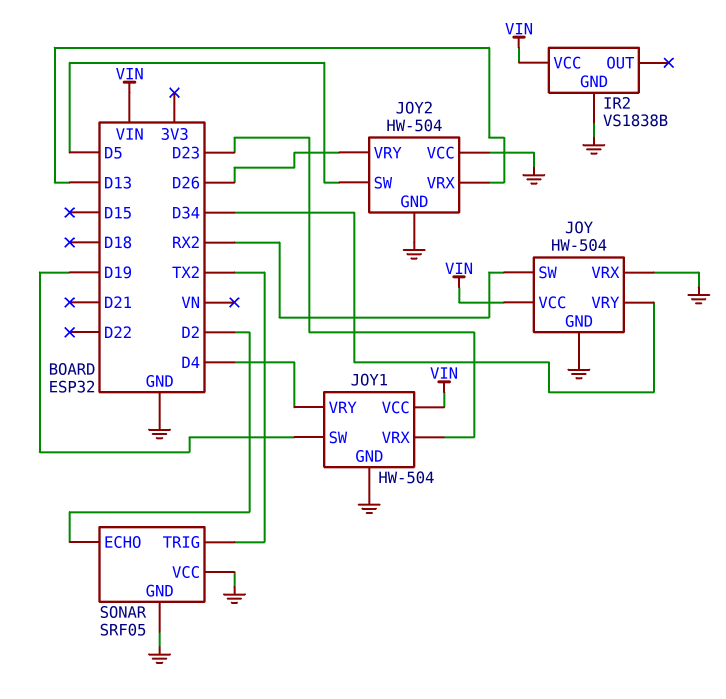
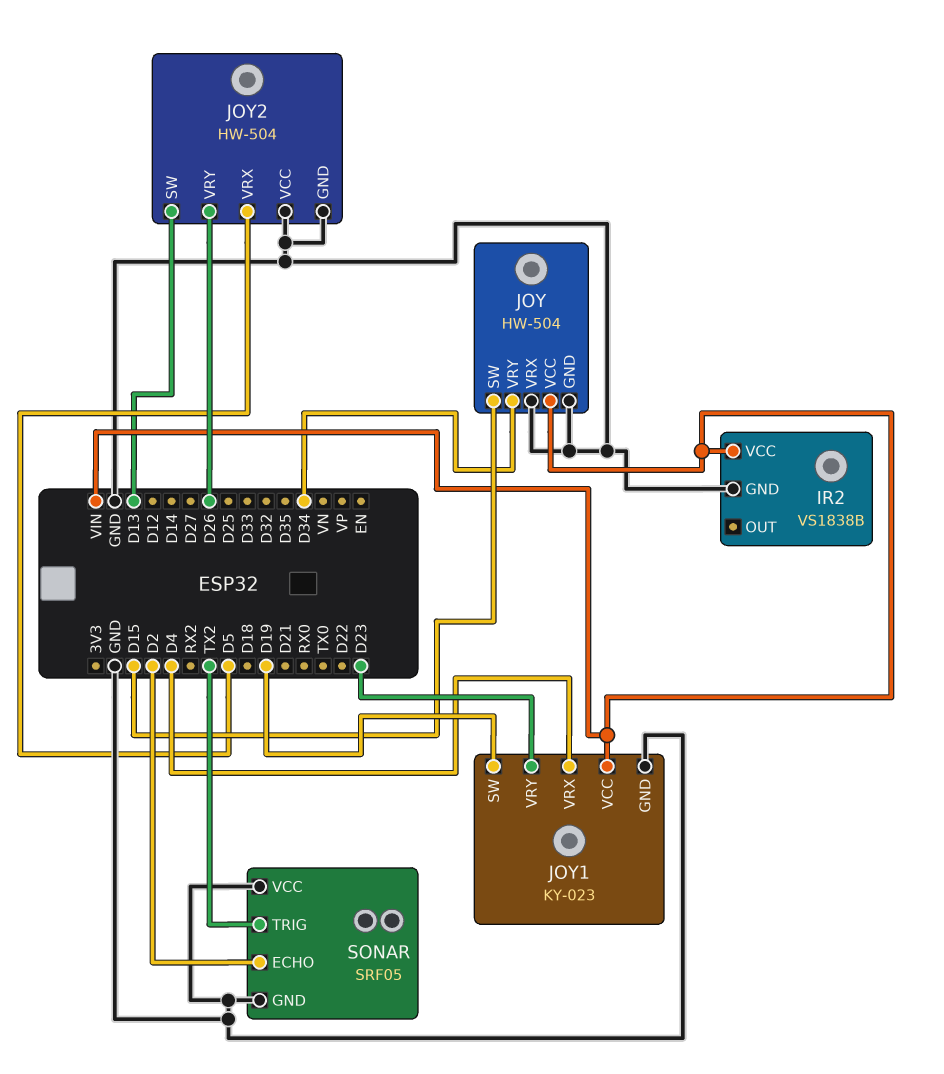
JOY pin SW: RX2 -> D15
JOY1: HW-504 -> KY-023
JOY1 pin VRX: D23 -> D4
JOY1 pin VRY: D4 -> D23
JOY2 pin SW: D5 -> D13
JOY2 pin VRX: D13 -> D5

